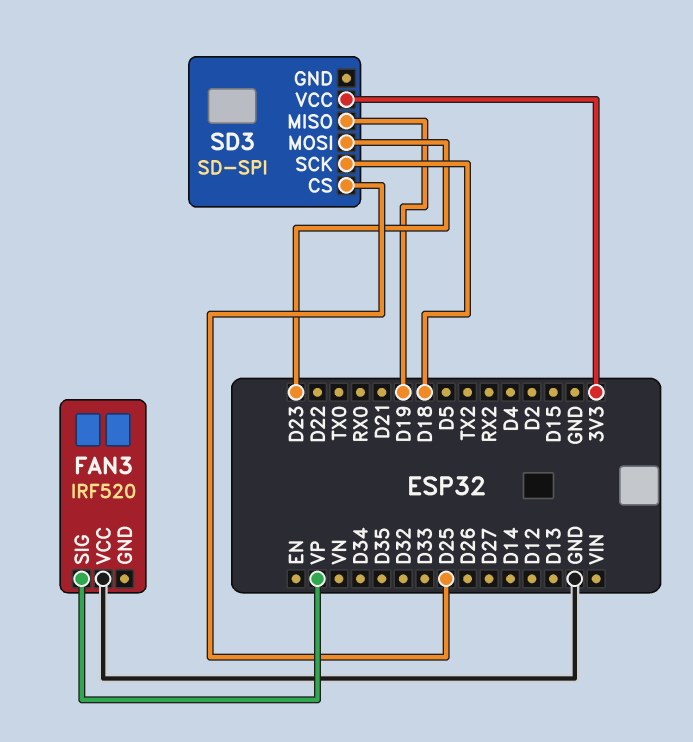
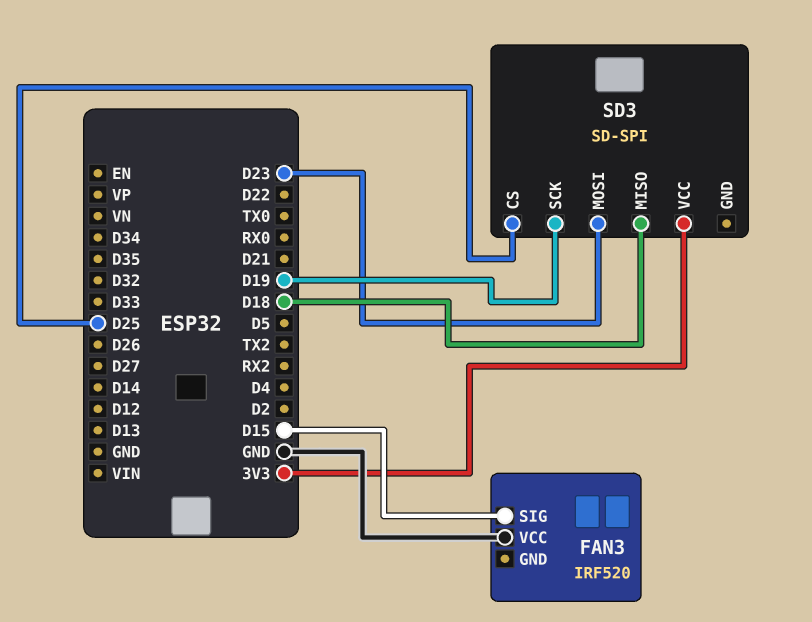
FAN3 pin SIG: VP -> D15
SD3 pin MISO: D19 -> D18
SD3 pin SCK: D18 -> D19

